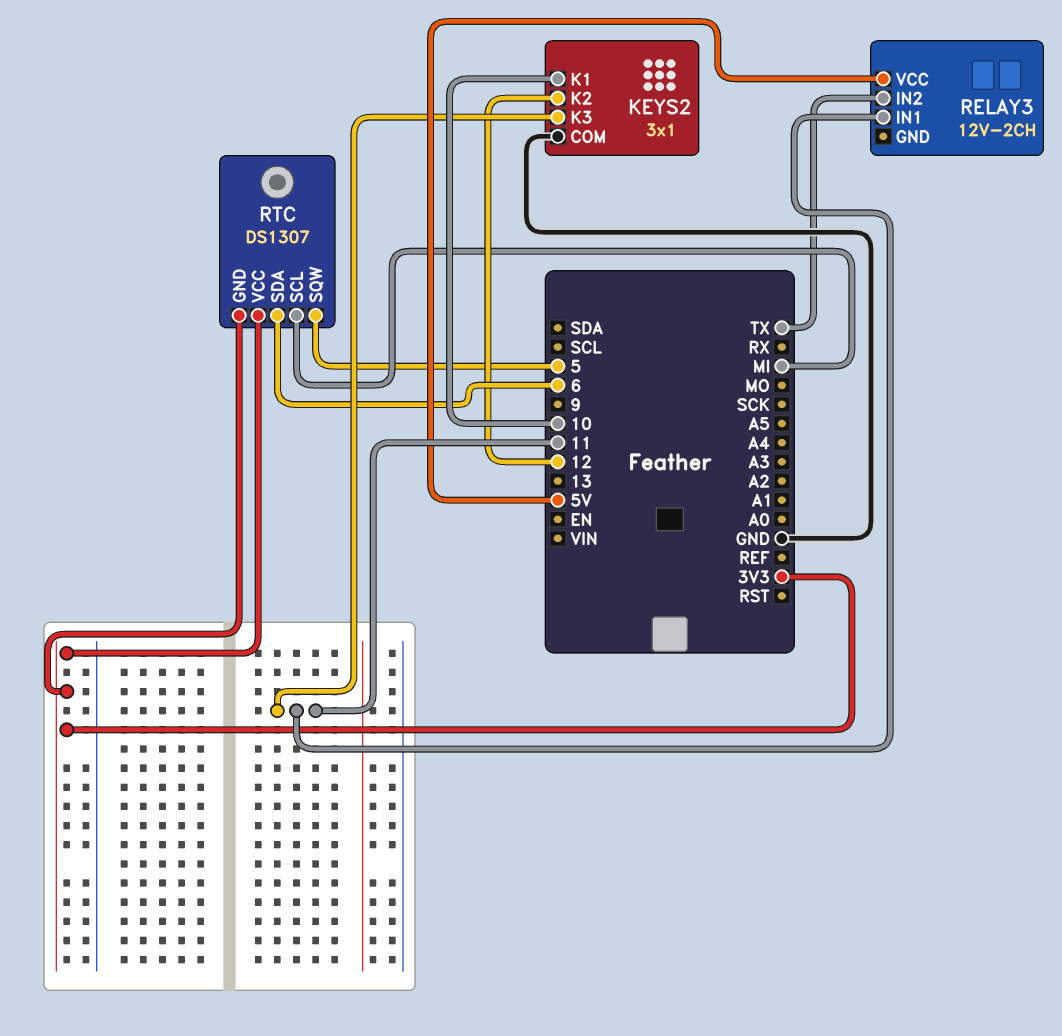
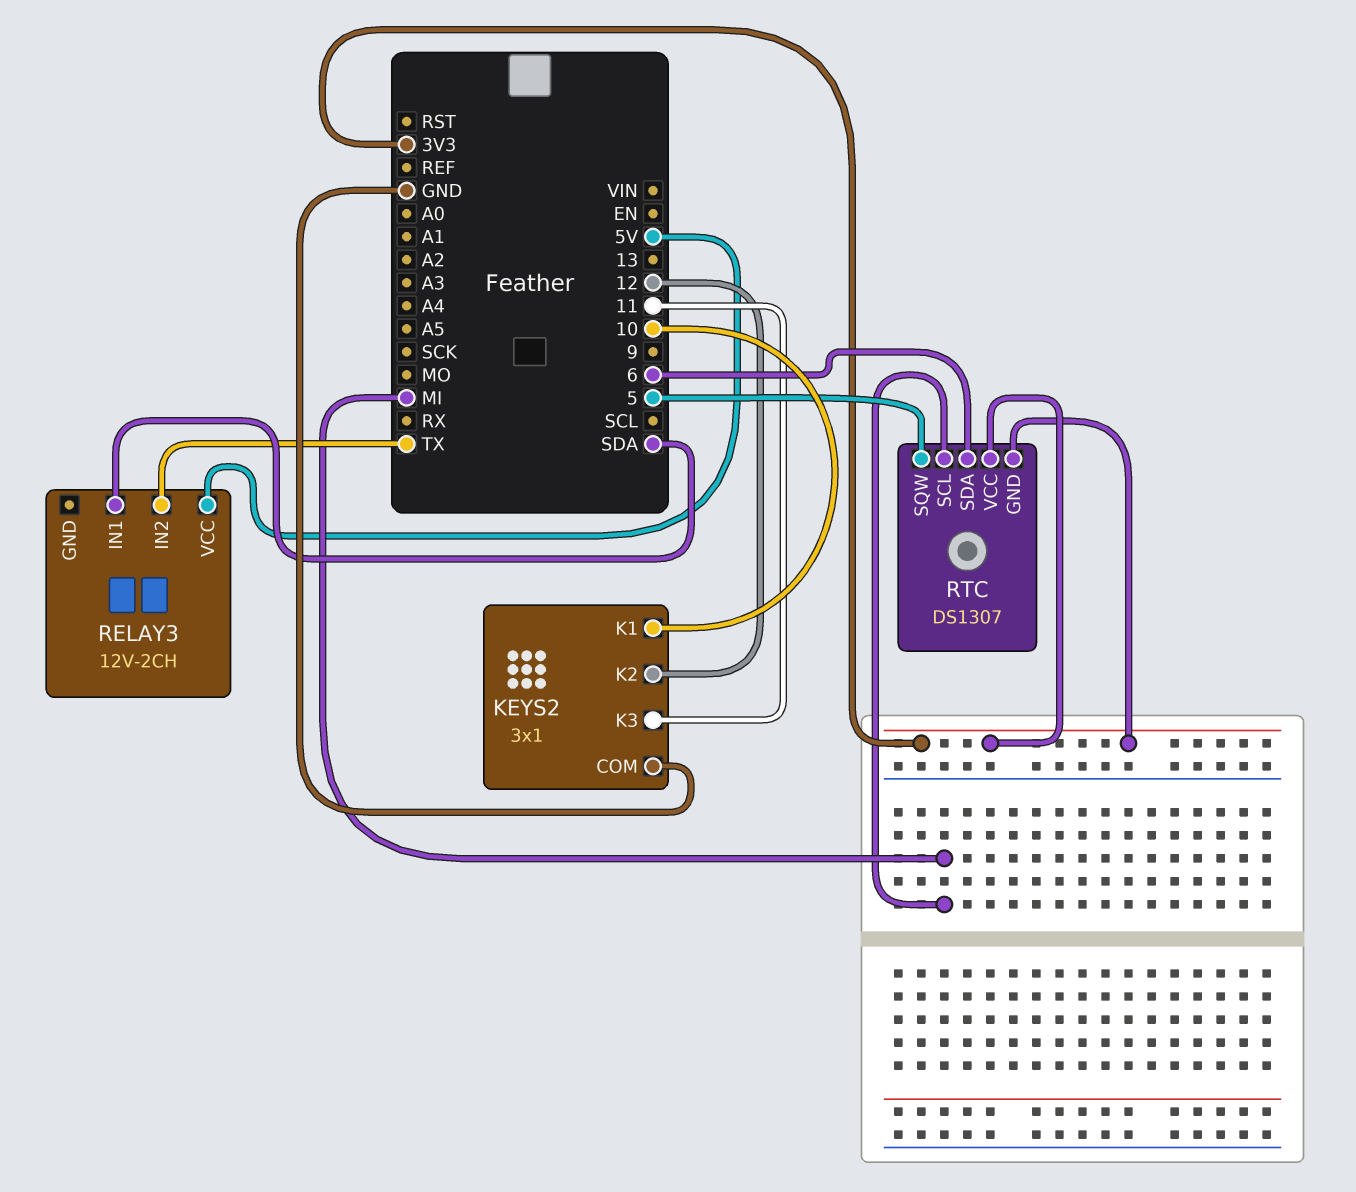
RELAY3 pin IN1: 11 -> SDA

